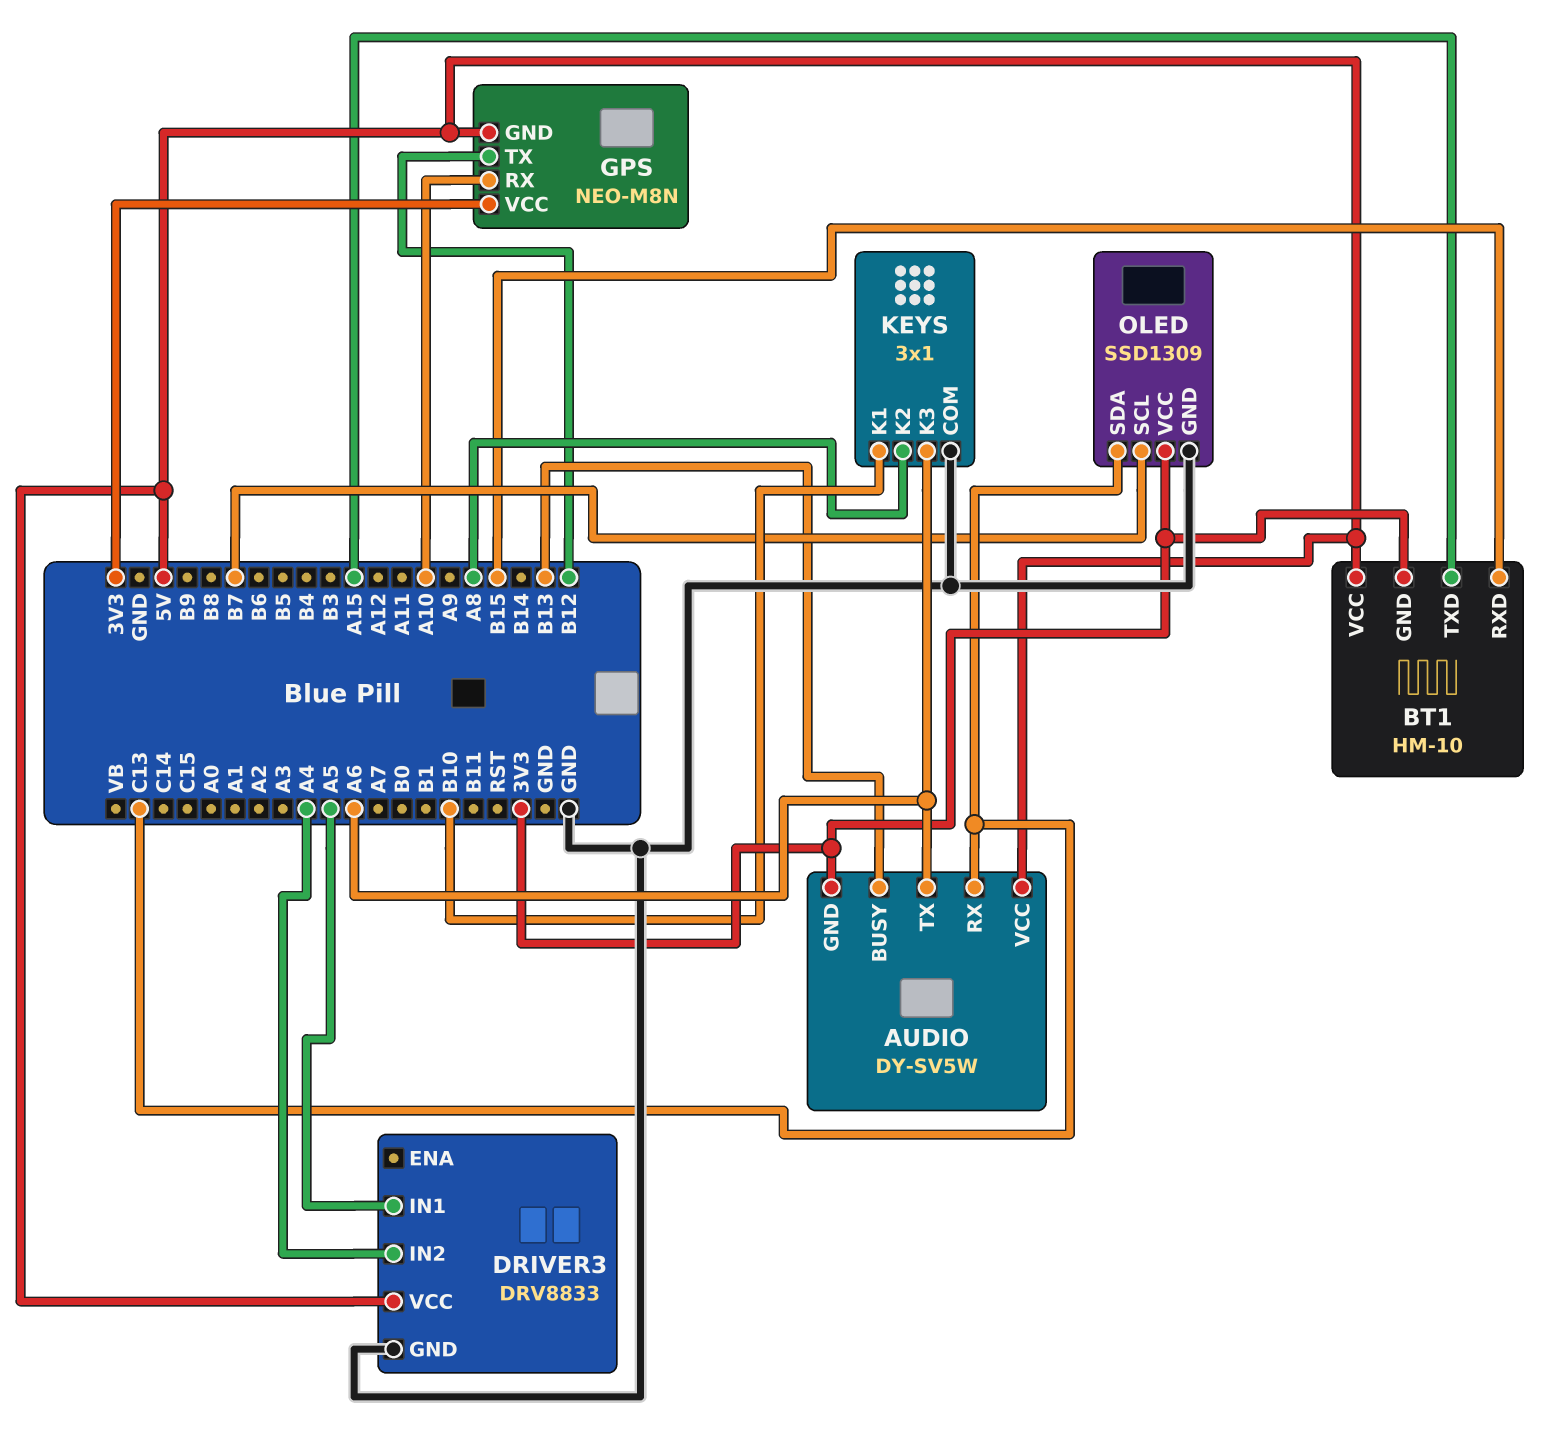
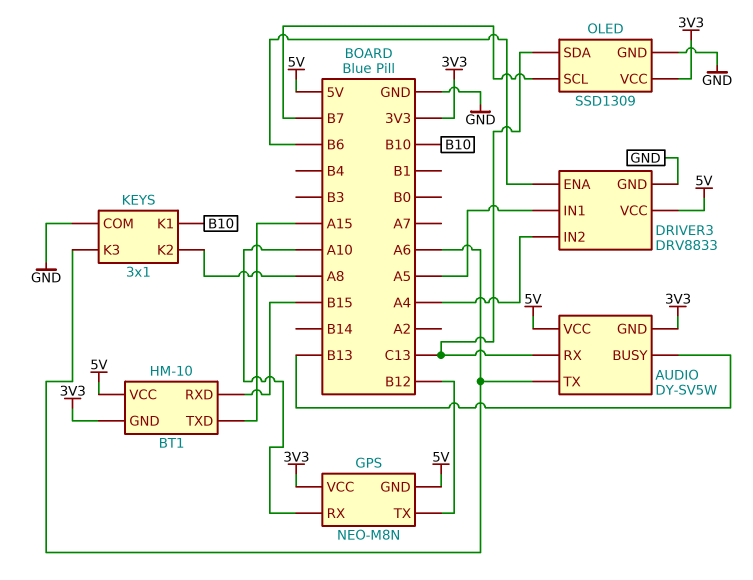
DRIVER3 pin ENA: none -> B6

